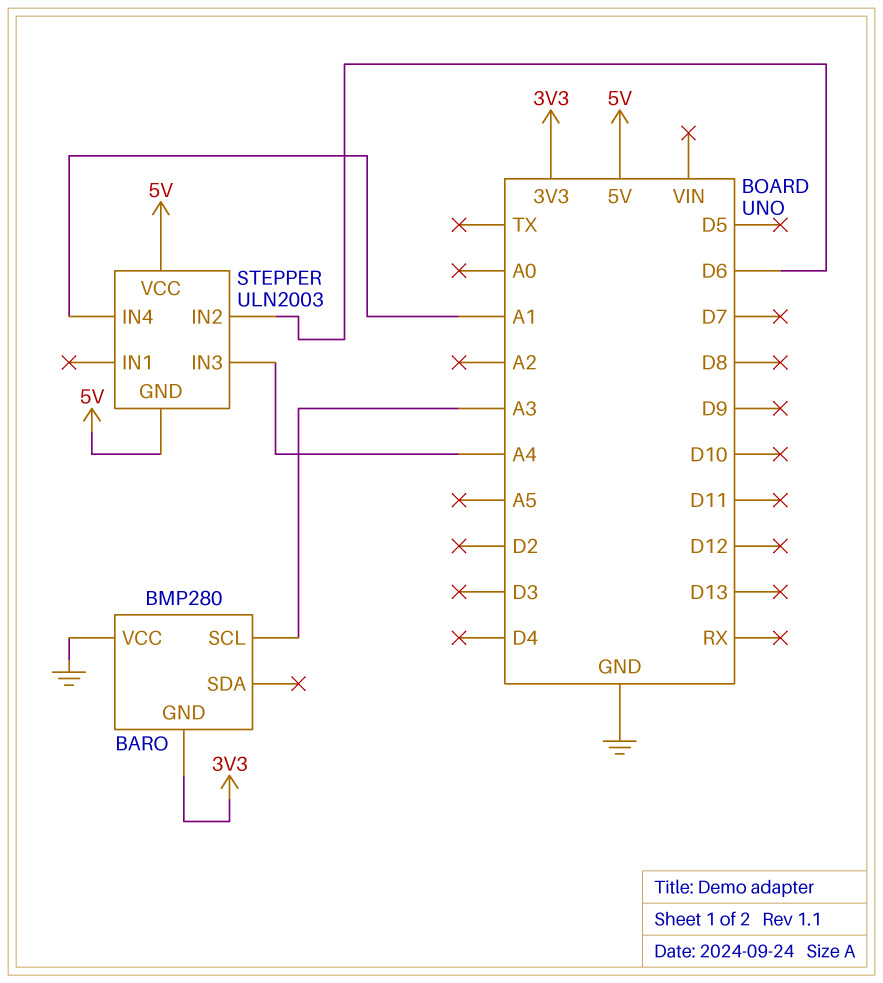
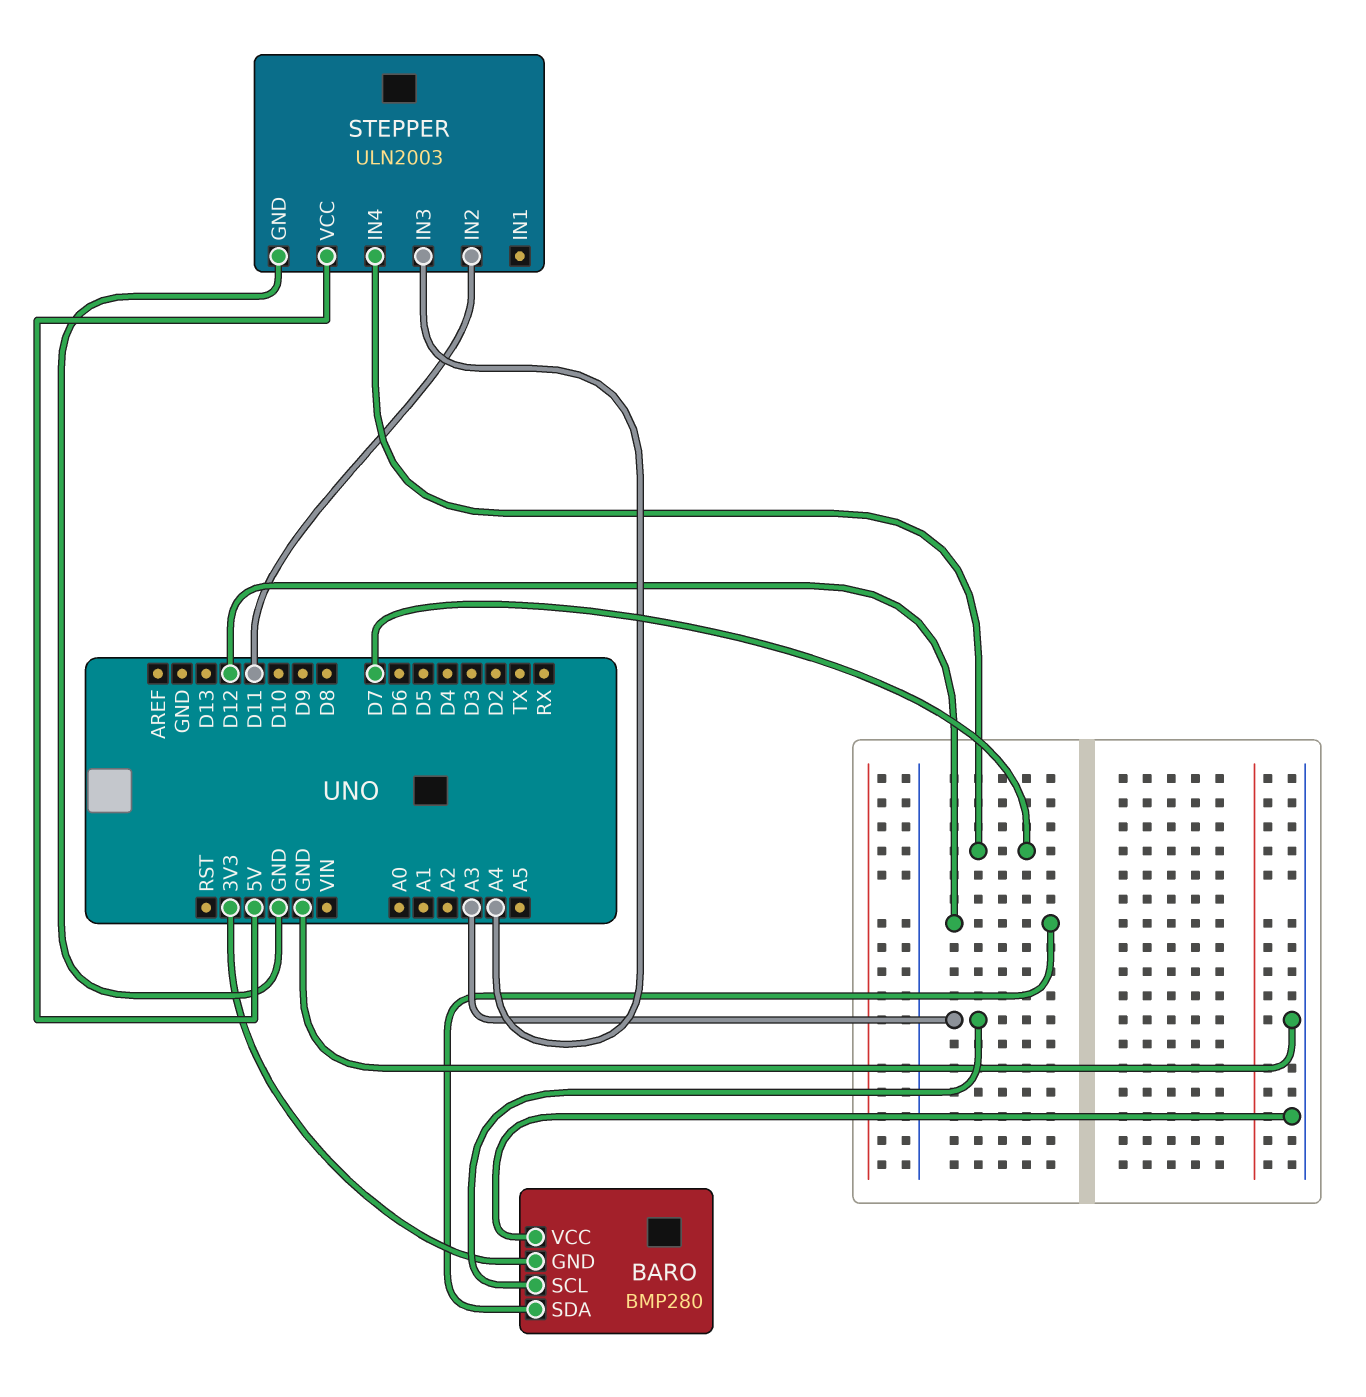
BARO pin SDA: none -> D12
STEPPER pin GND: 5V -> GND
STEPPER pin IN2: D6 -> D11
STEPPER pin IN4: A1 -> D7

